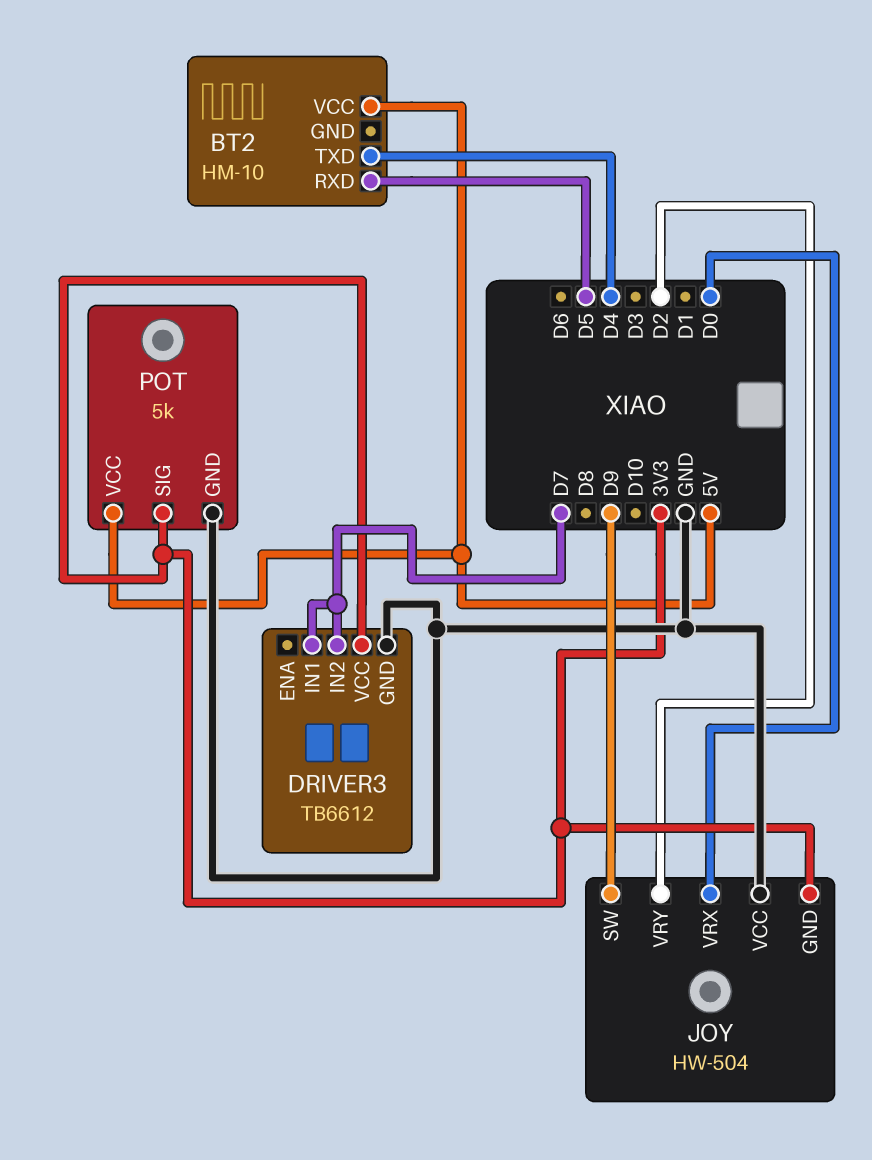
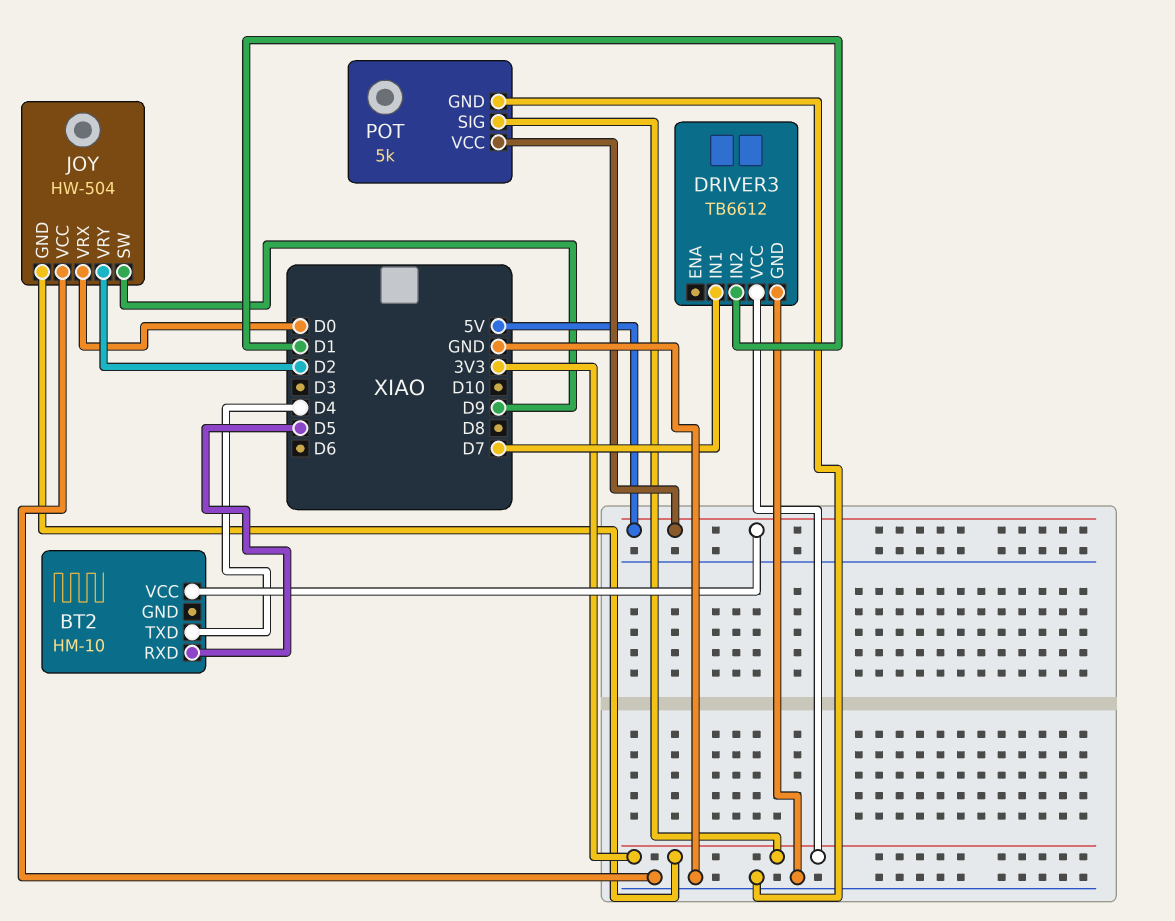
DRIVER3 pin IN2: D7 -> D1

